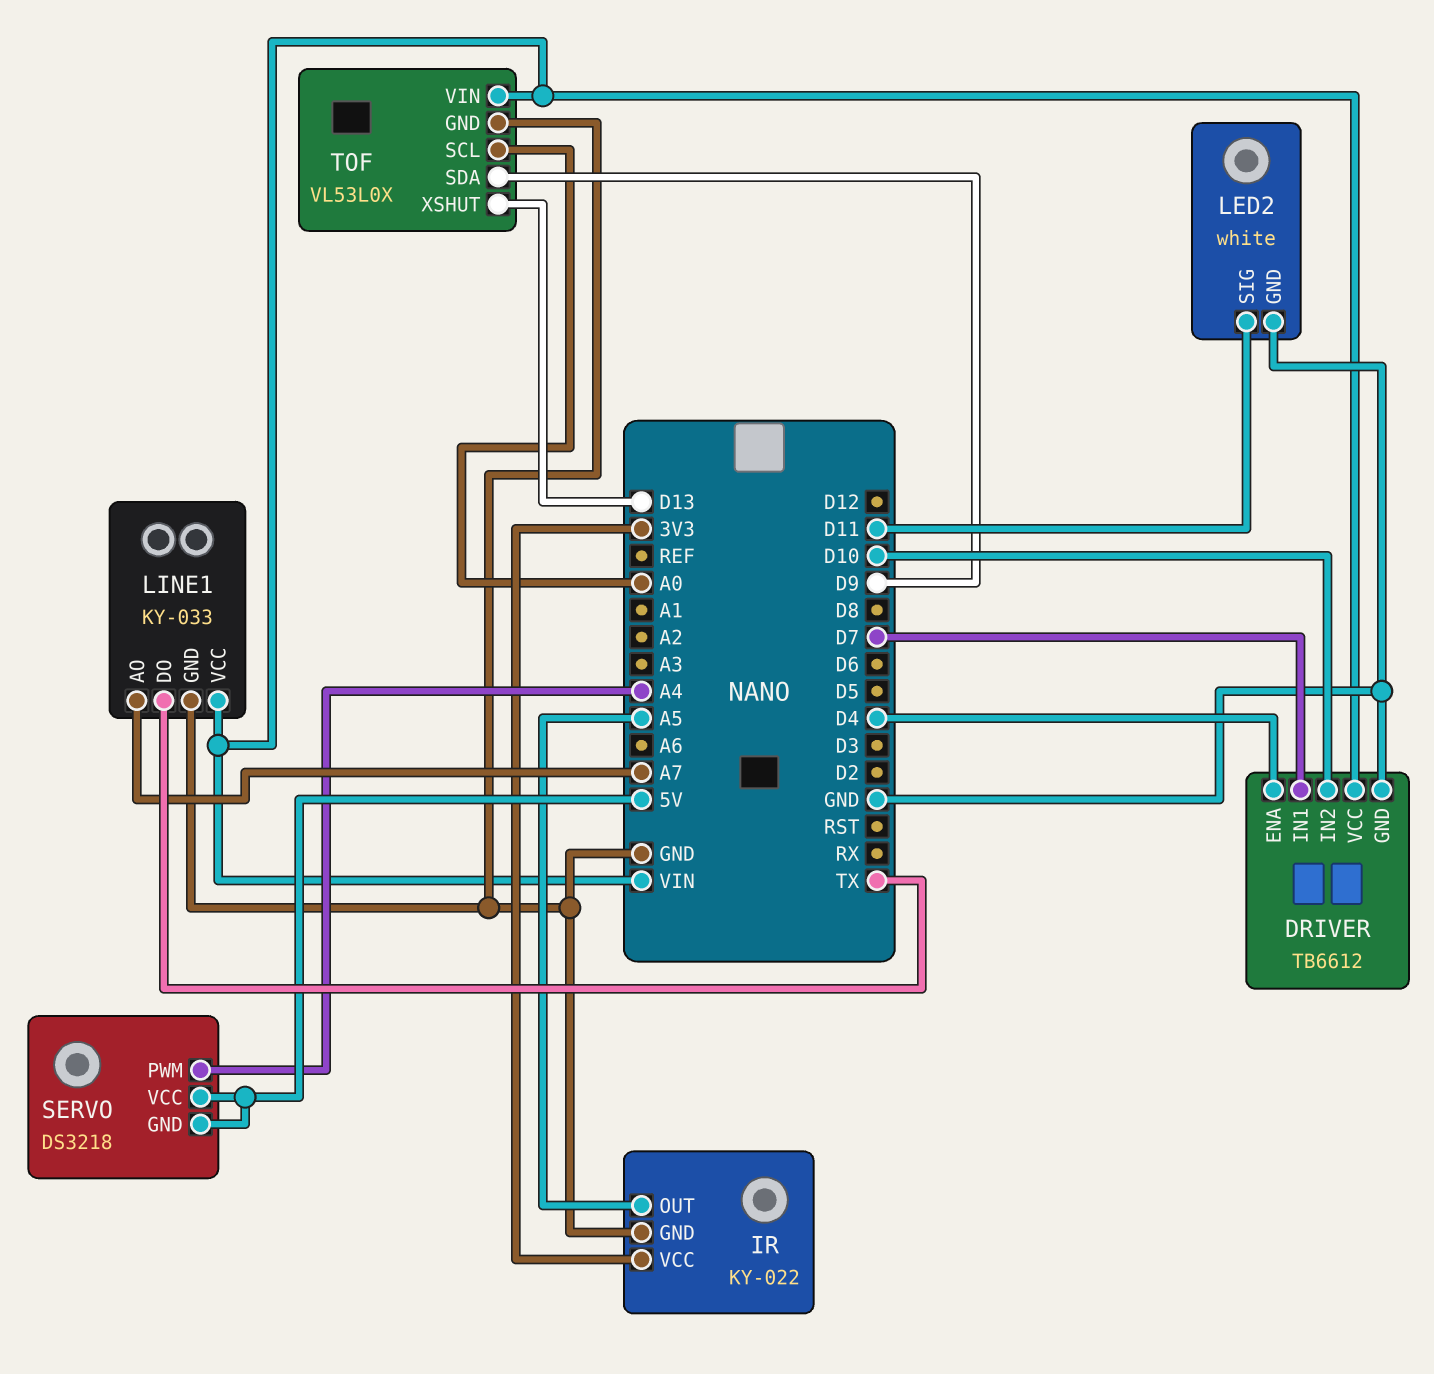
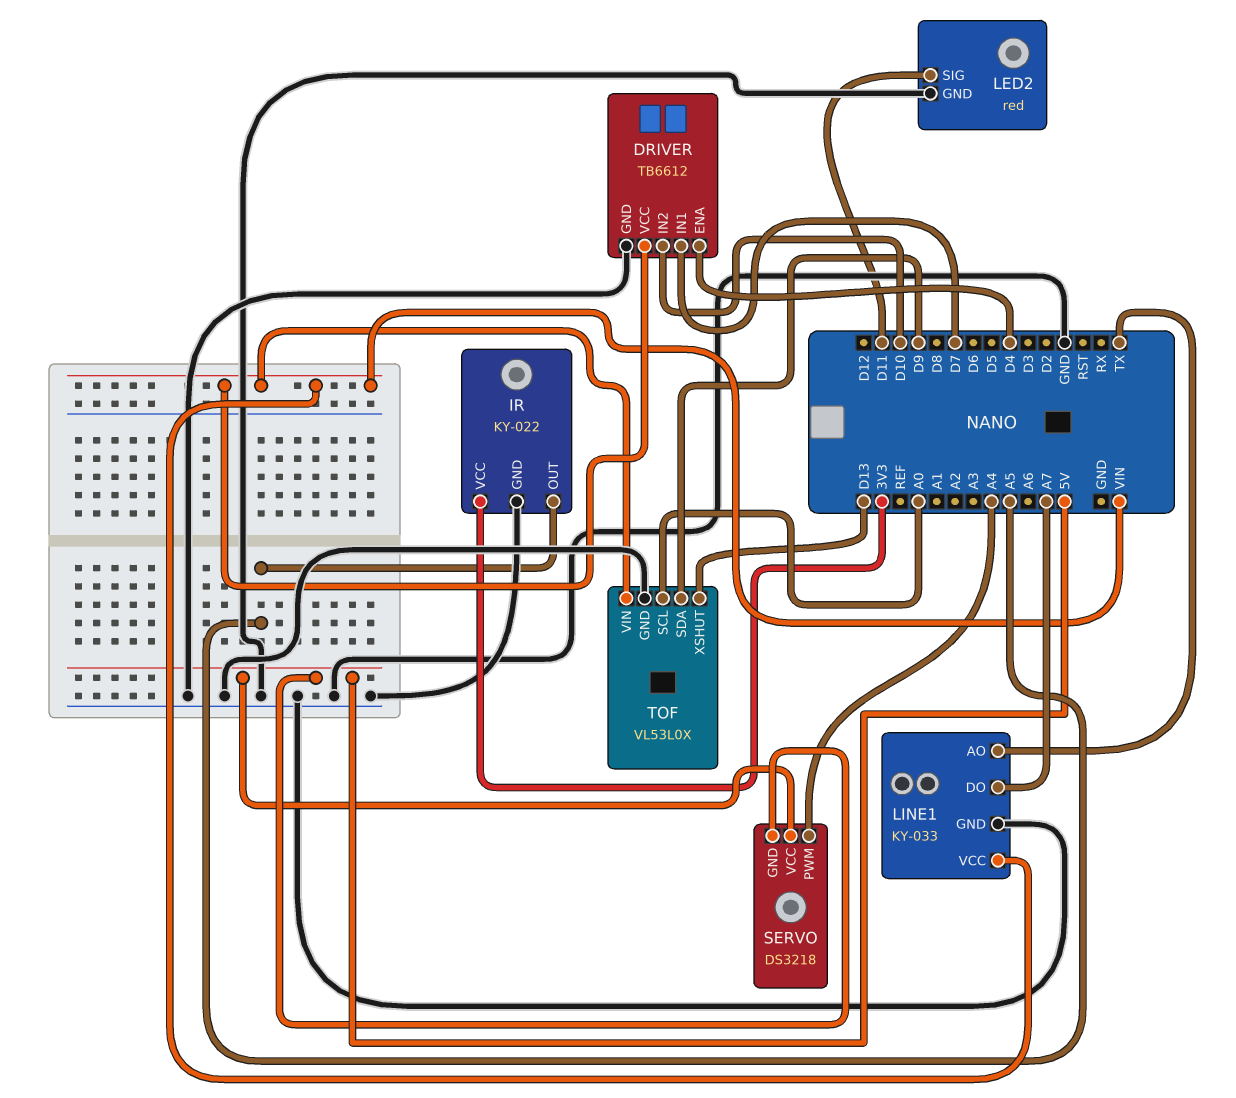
LED2: white -> red
LINE1 pin AO: A7 -> TX
LINE1 pin DO: TX -> A7

